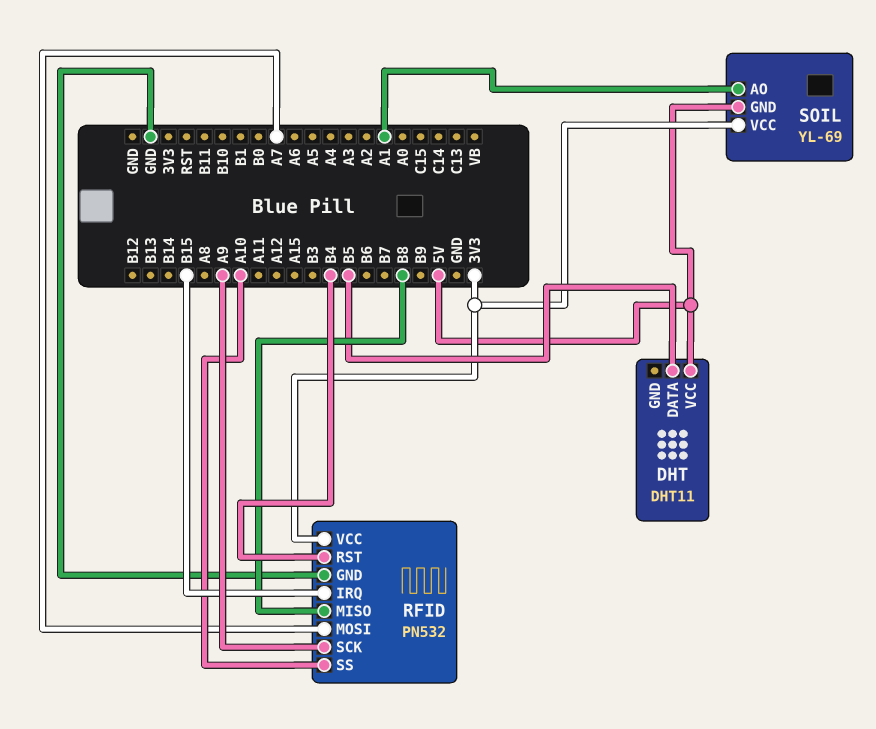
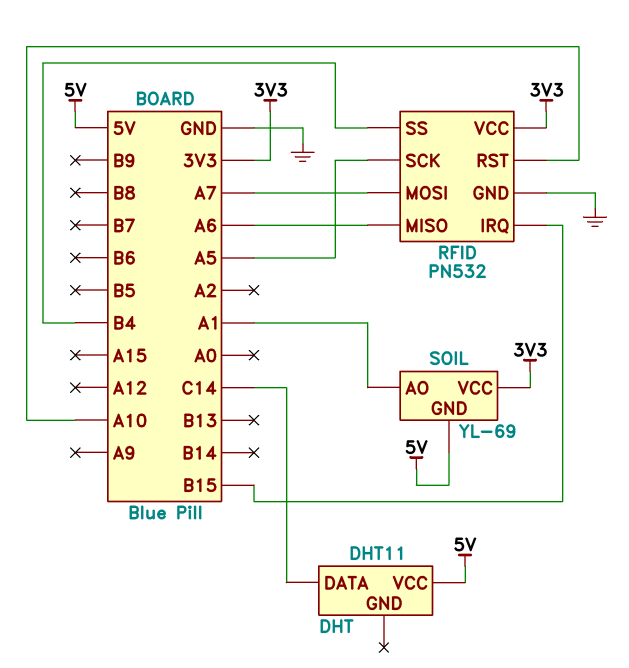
DHT pin DATA: B5 -> C14
RFID pin MISO: B8 -> A6
RFID pin RST: B4 -> A10
RFID pin SCK: A9 -> A5
RFID pin SS: A10 -> B4

